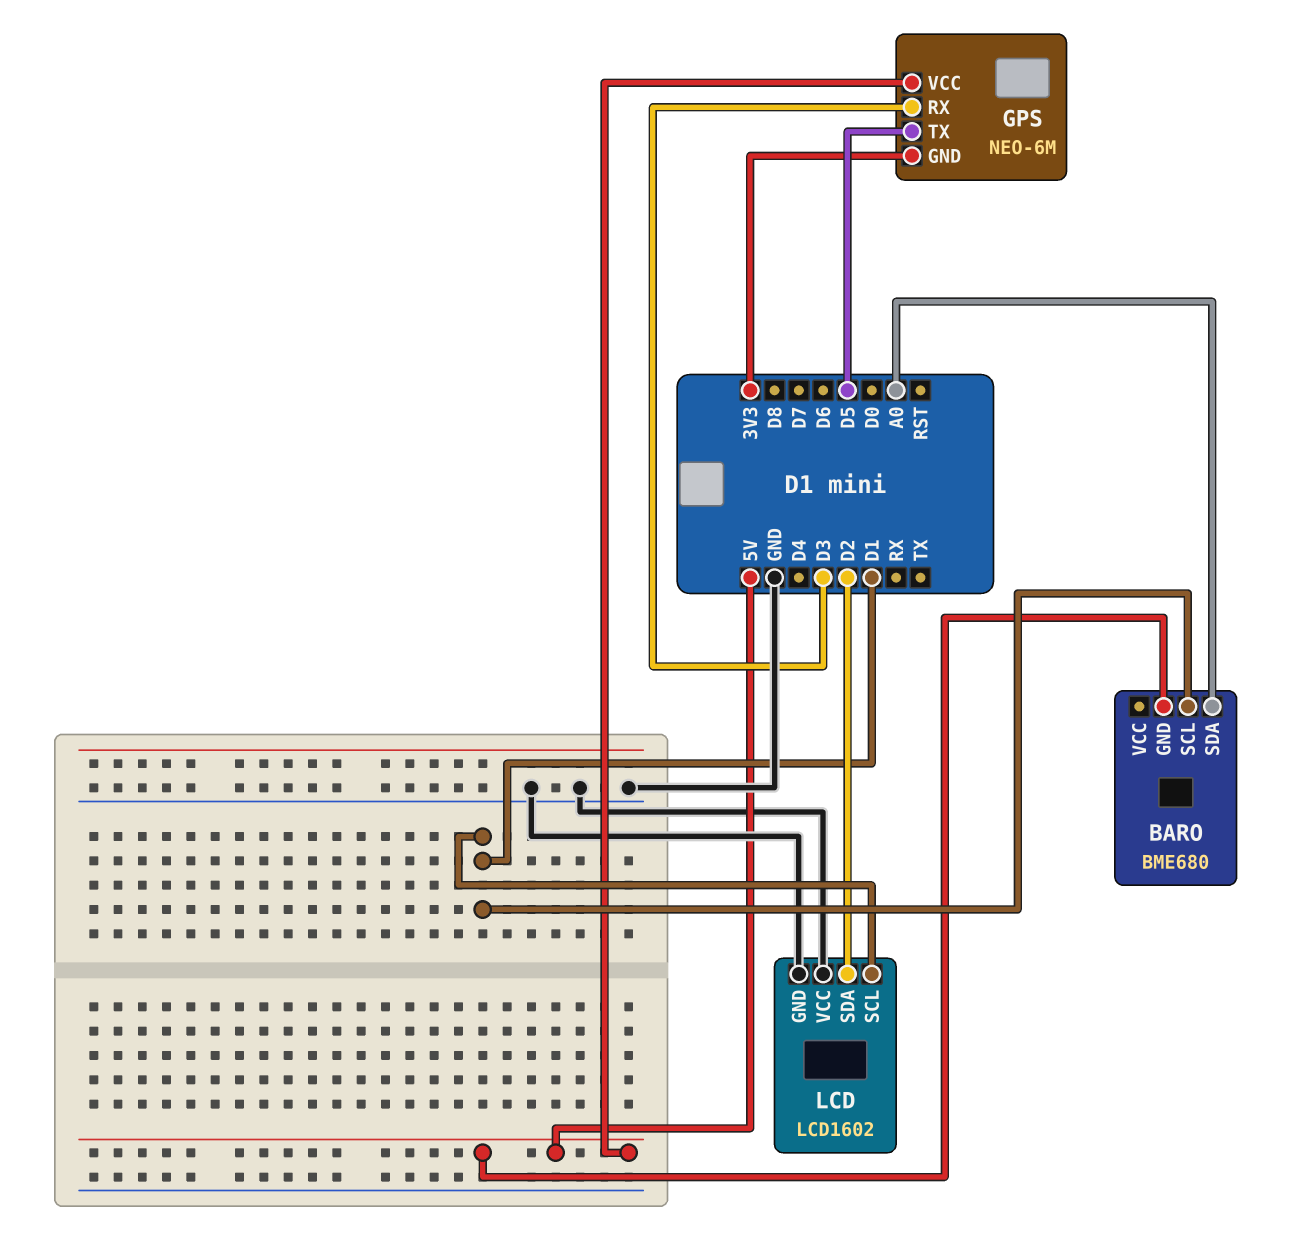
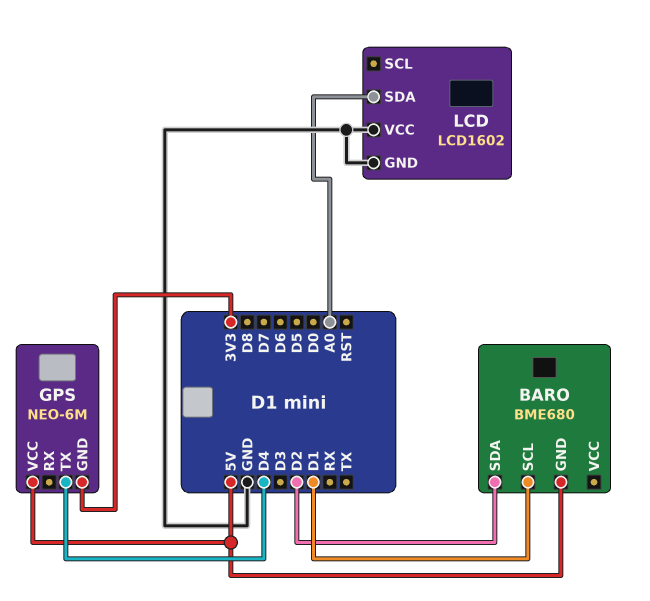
BARO pin SDA: A0 -> D2
GPS pin RX: D3 -> none
GPS pin TX: D5 -> D4
LCD pin SCL: D1 -> none
LCD pin SDA: D2 -> A0

